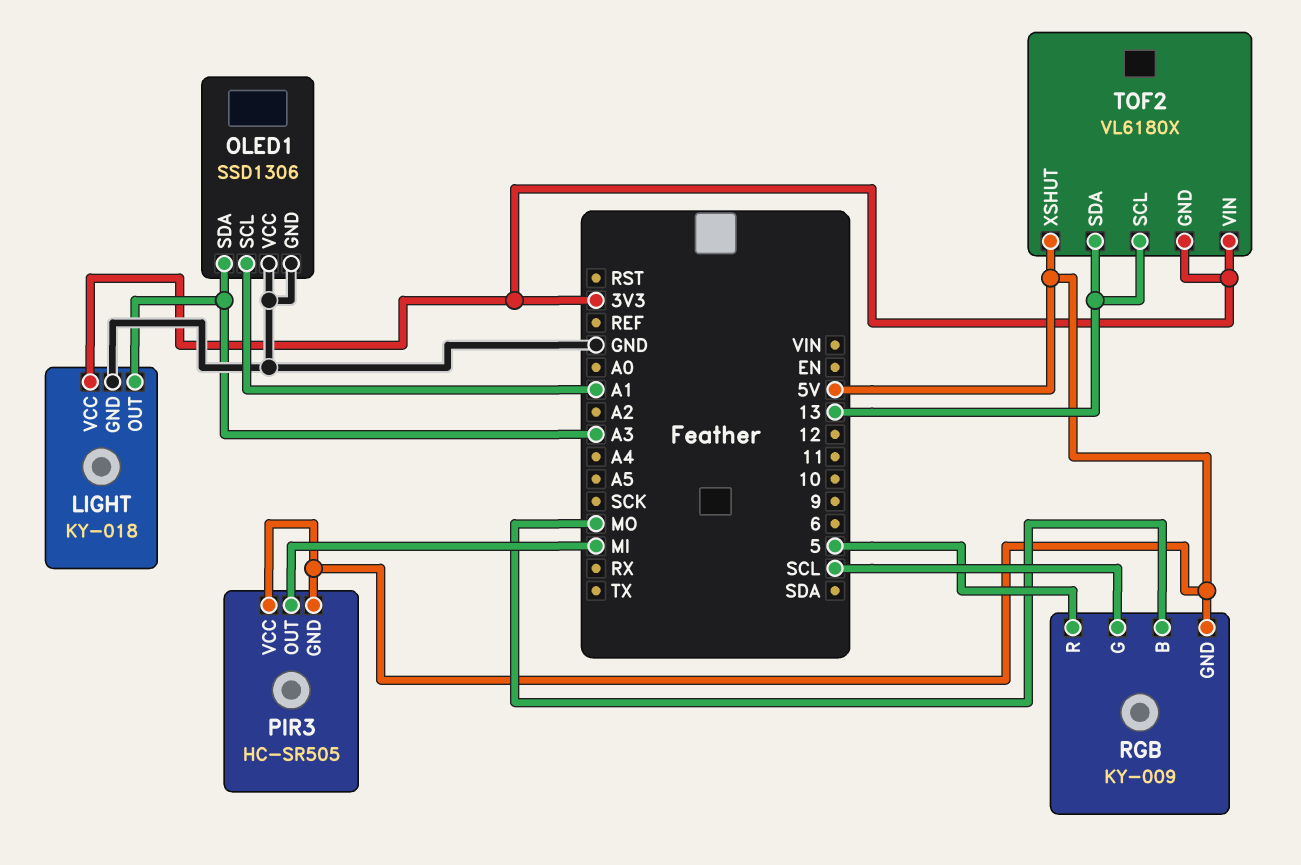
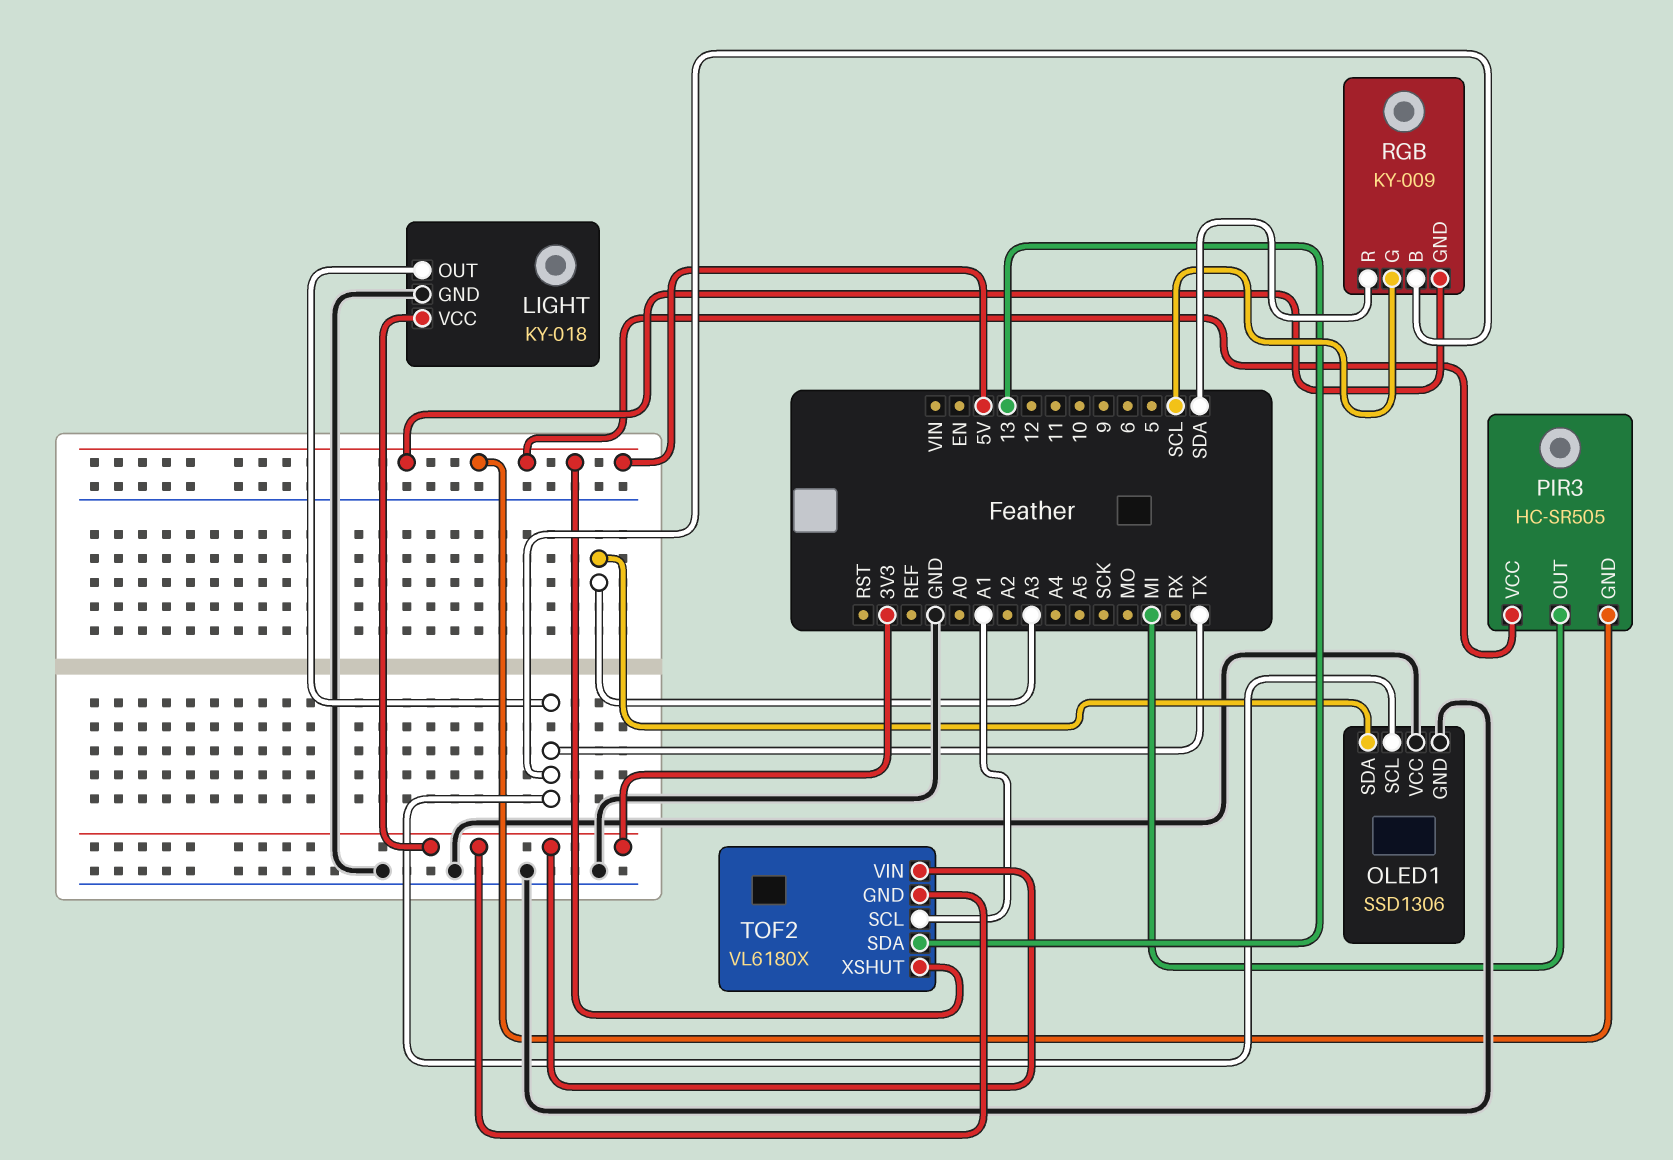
LIGHT pin OUT: A3 -> TX
OLED1 pin SCL: A1 -> TX
RGB pin B: MO -> TX
RGB pin R: 5 -> SDA
TOF2 pin SCL: 13 -> A1

